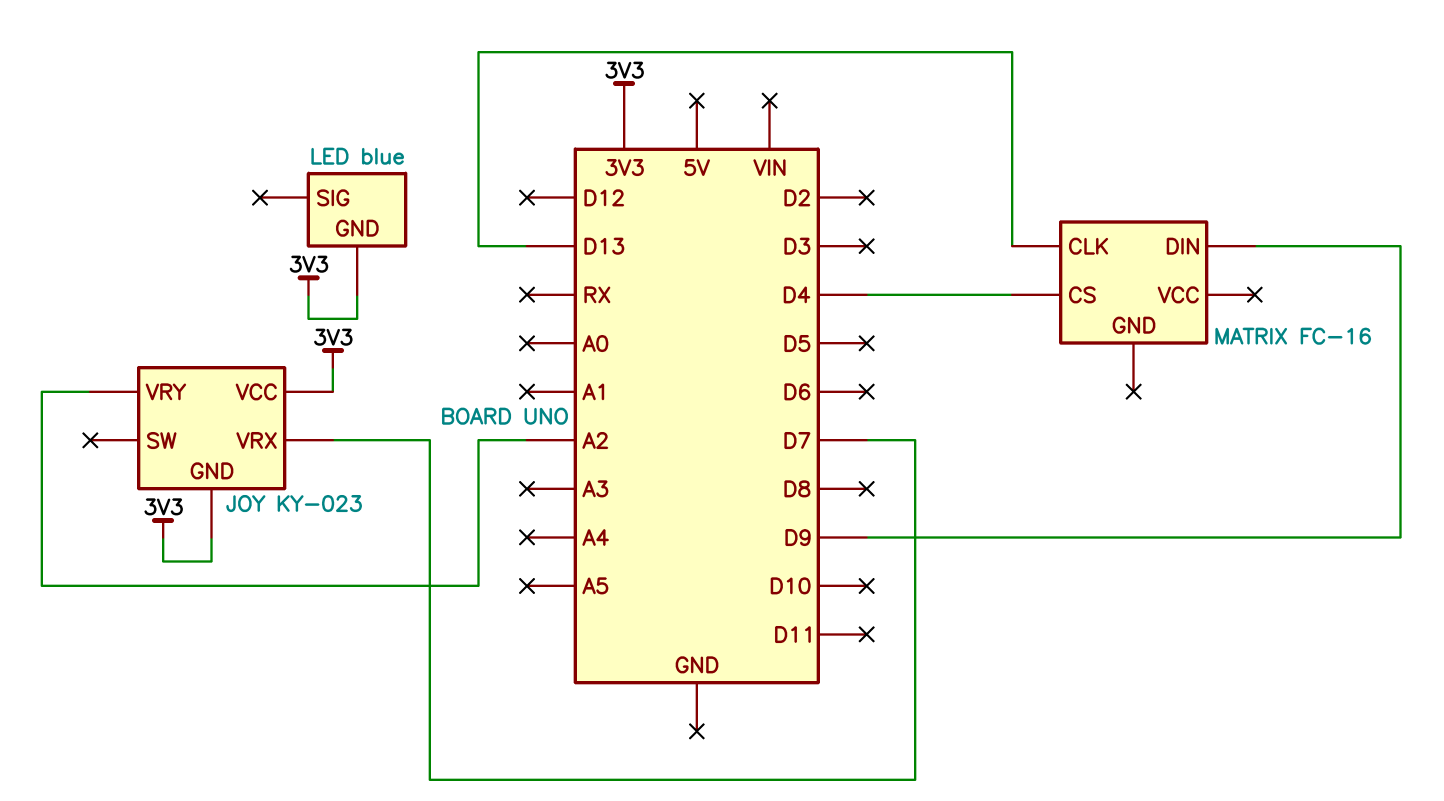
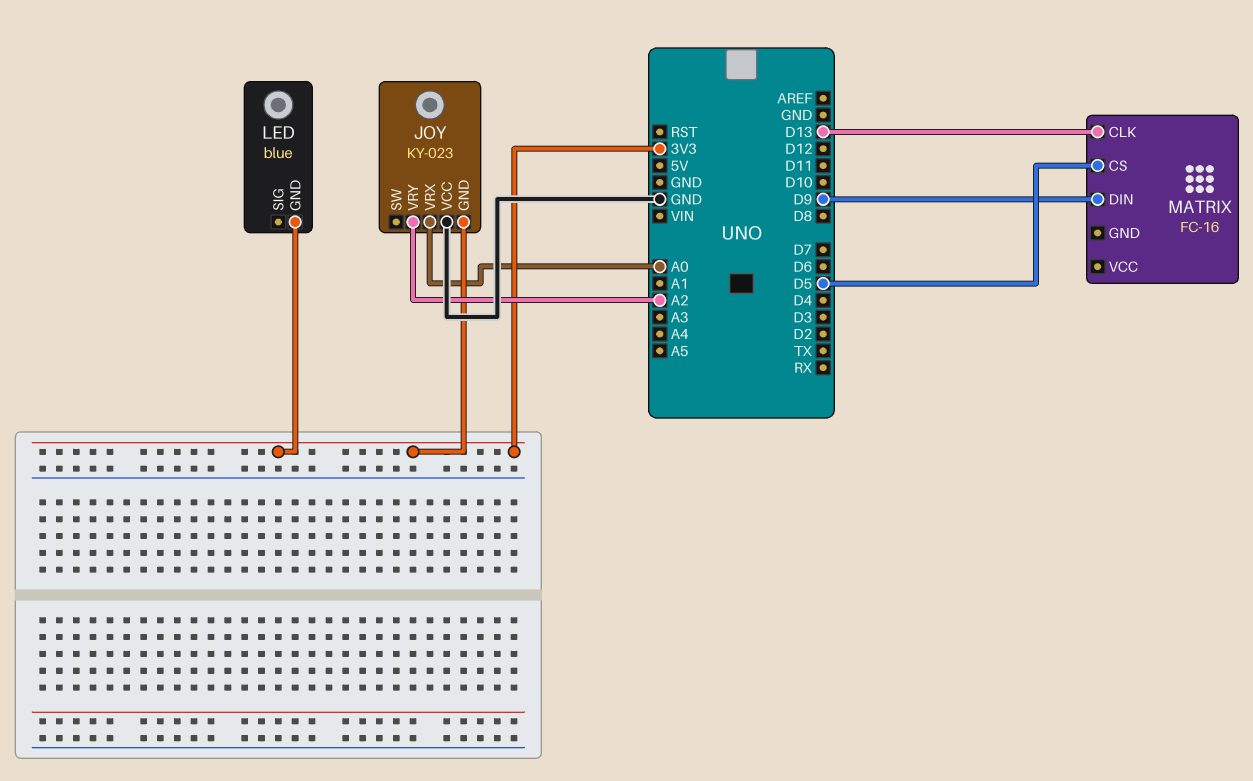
JOY pin VCC: 3V3 -> GND
JOY pin VRX: D7 -> A0
MATRIX pin CS: D4 -> D5

